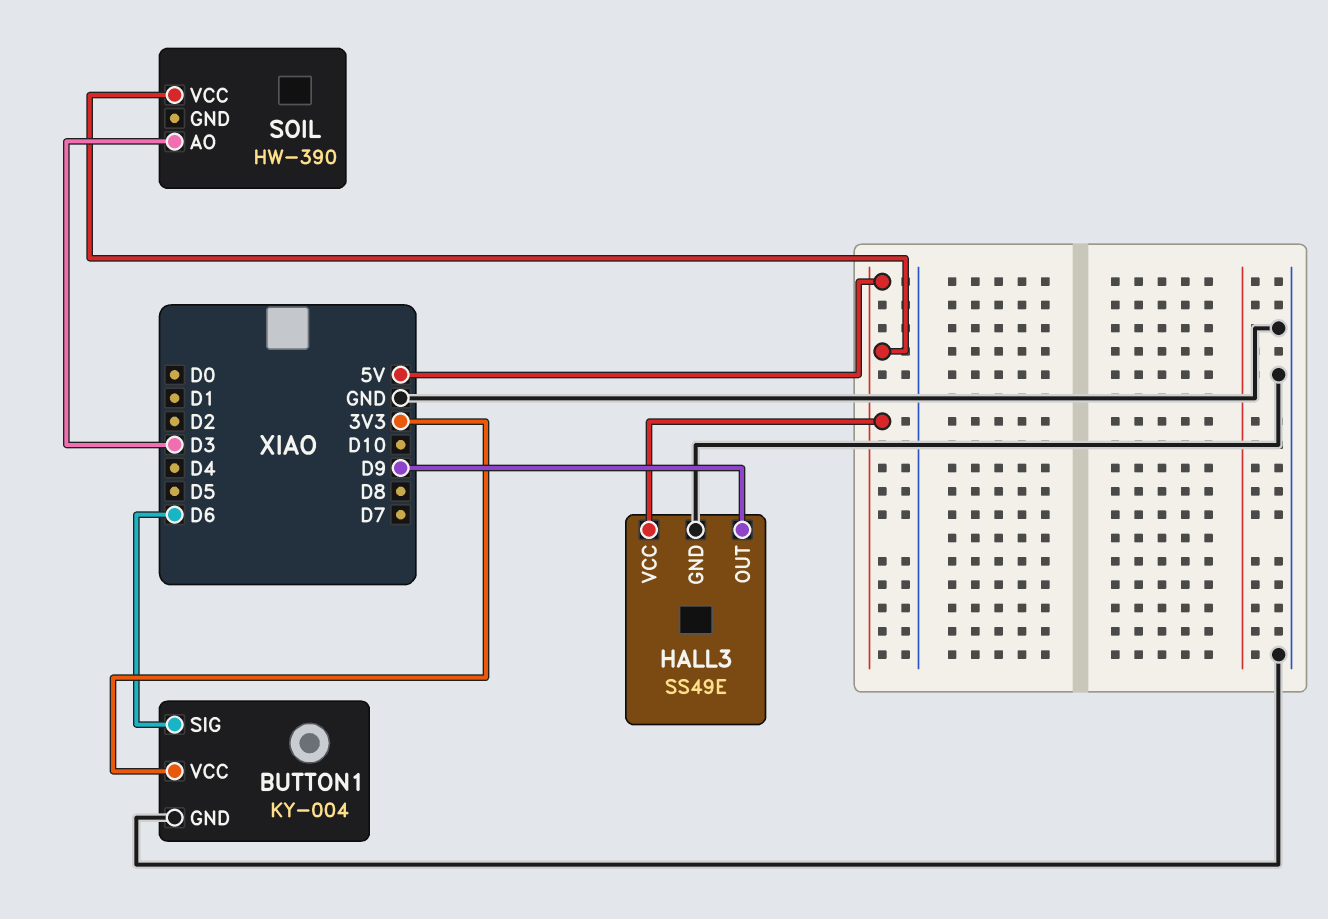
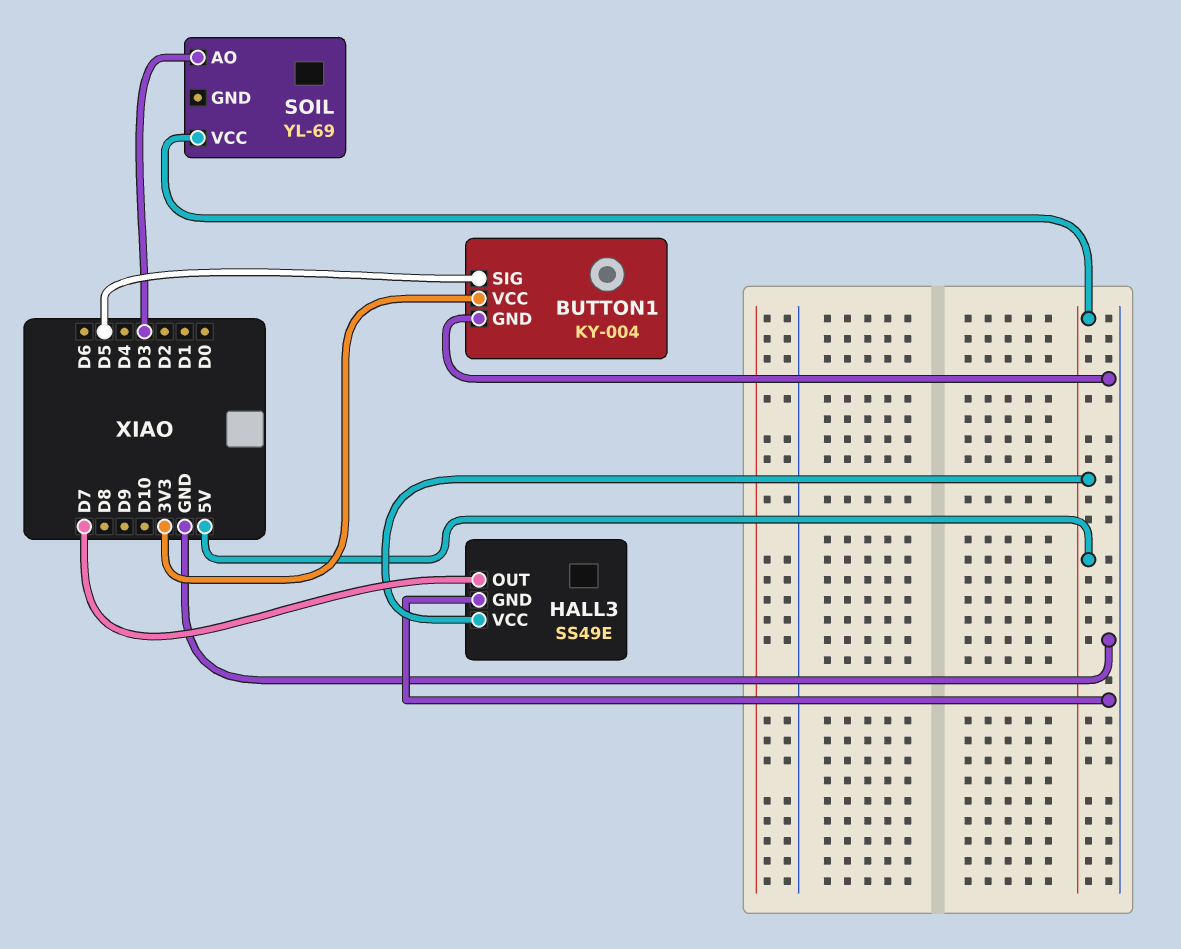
BUTTON1 pin SIG: D6 -> D5
HALL3 pin OUT: D9 -> D7
SOIL: HW-390 -> YL-69

